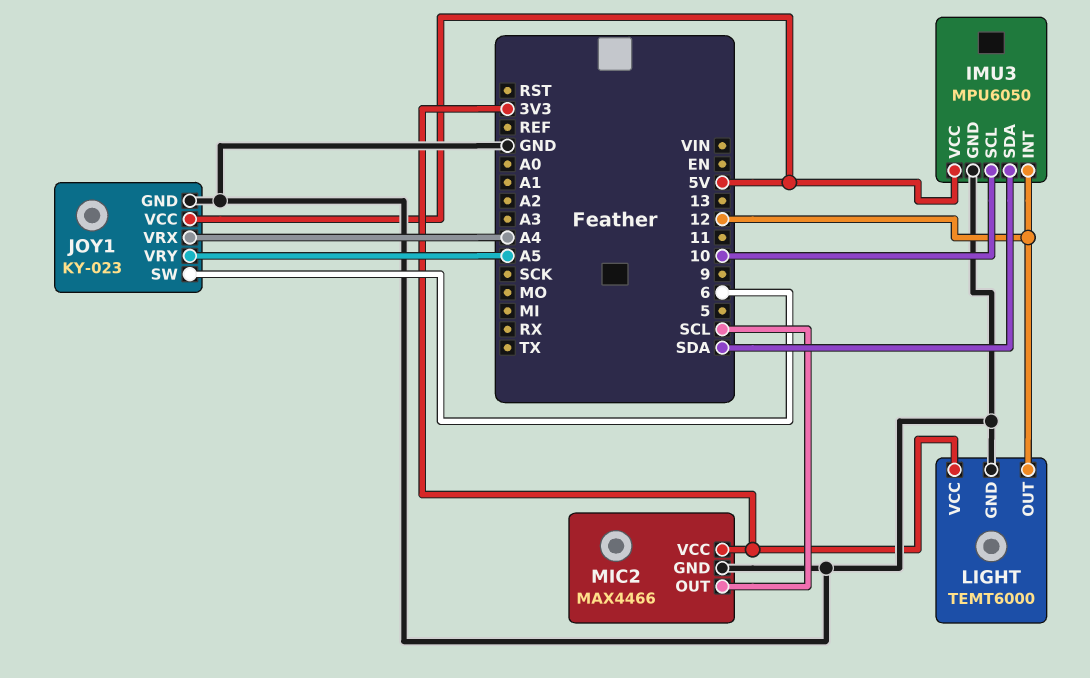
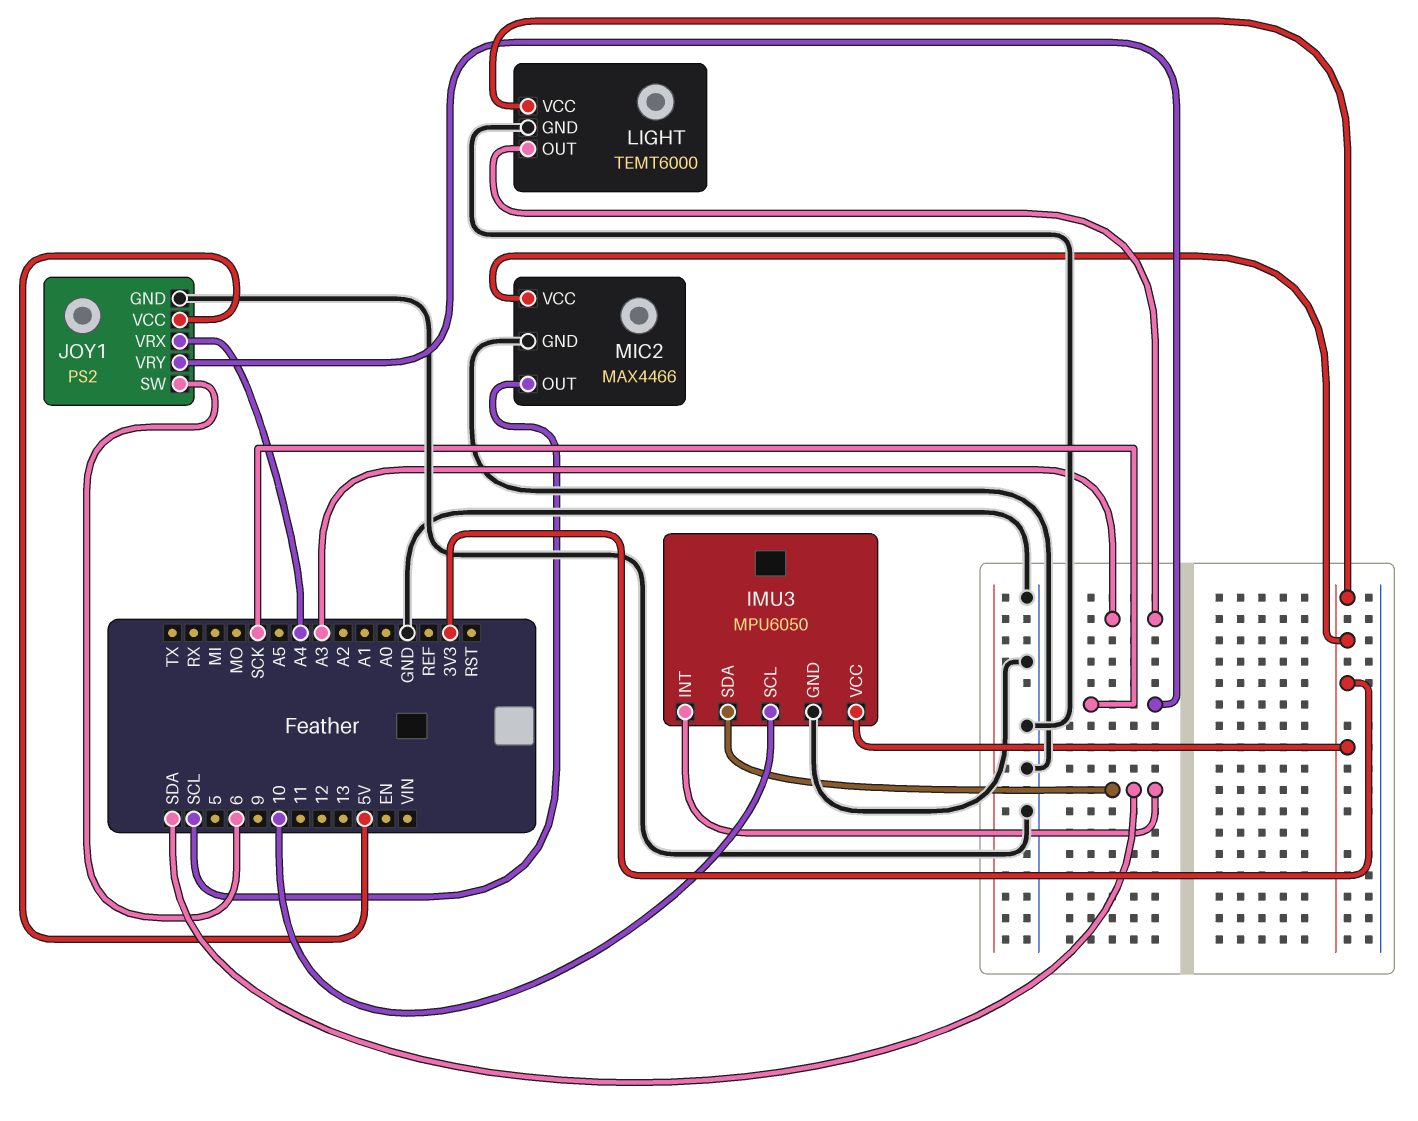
IMU3 pin INT: 12 -> SDA
IMU3 pin VCC: 5V -> 3V3
JOY1: KY-023 -> PS2
JOY1 pin VRY: A5 -> SCK
LIGHT pin OUT: 12 -> A3

